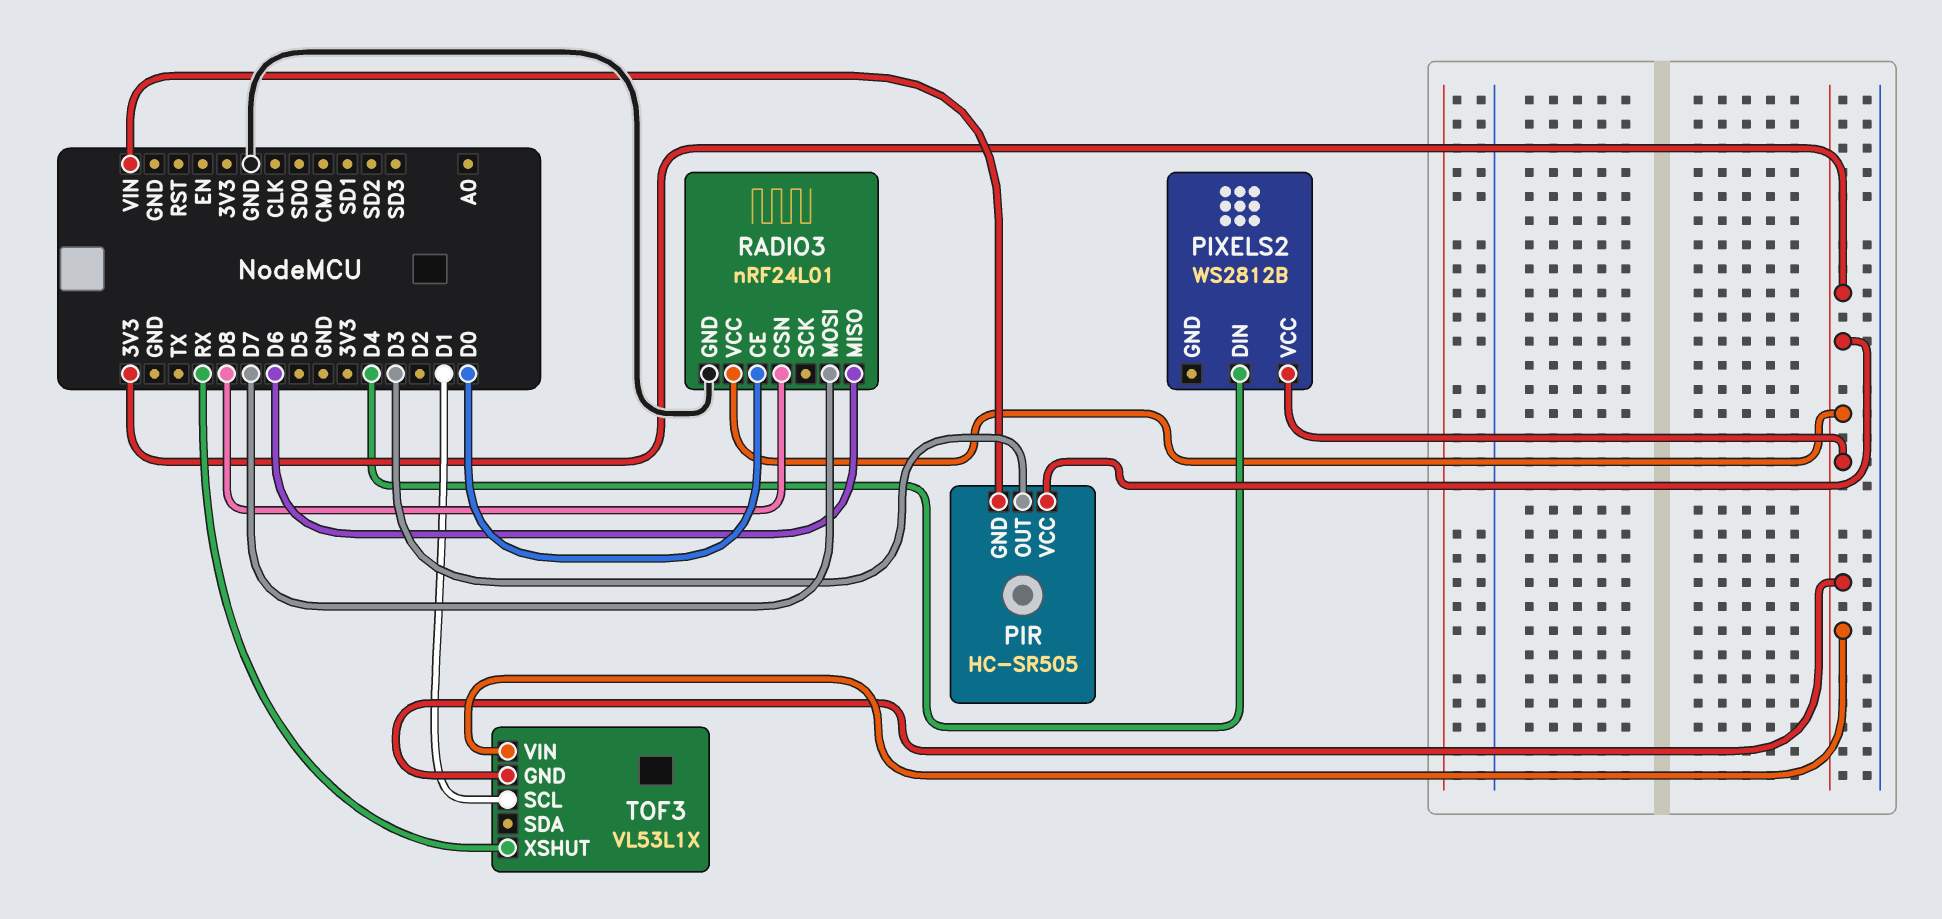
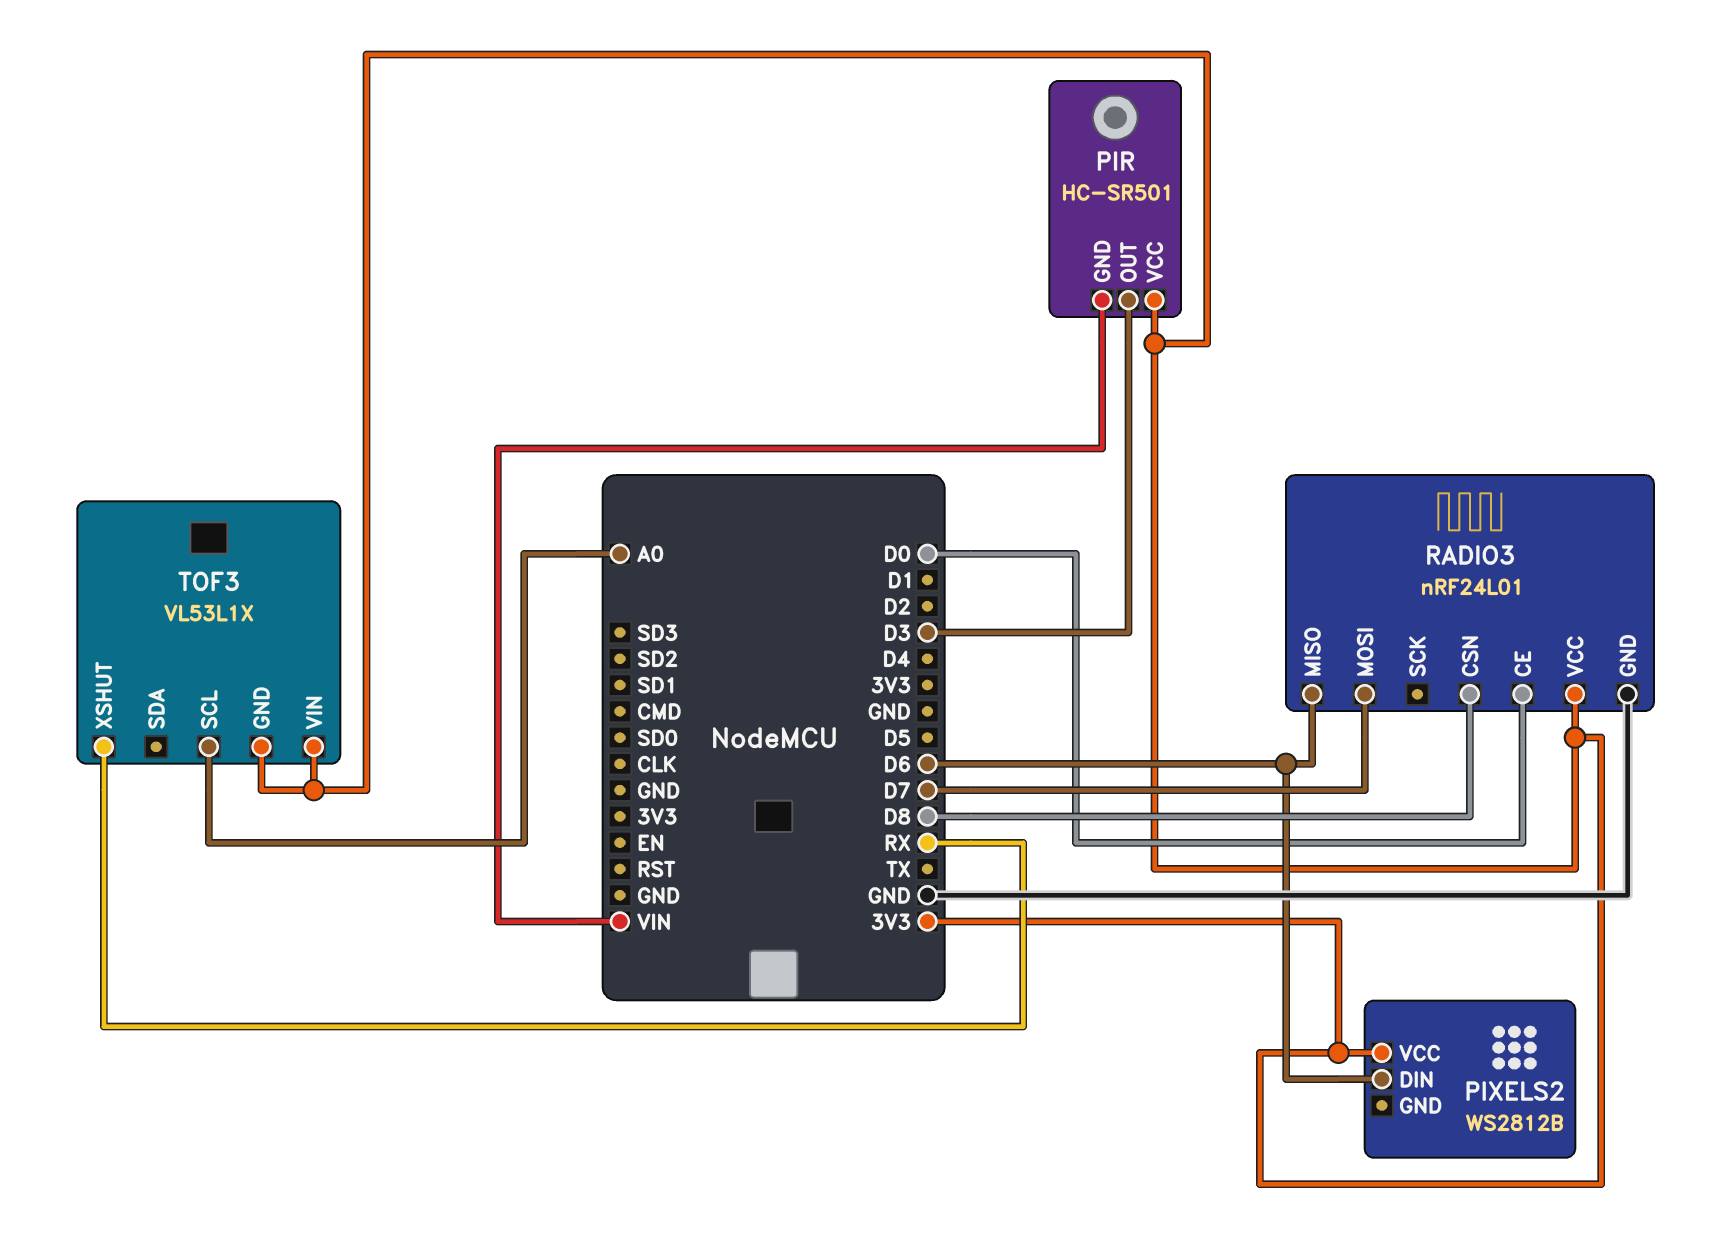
PIR: HC-SR505 -> HC-SR501
PIXELS2 pin DIN: D4 -> D6
TOF3 pin SCL: D1 -> A0

